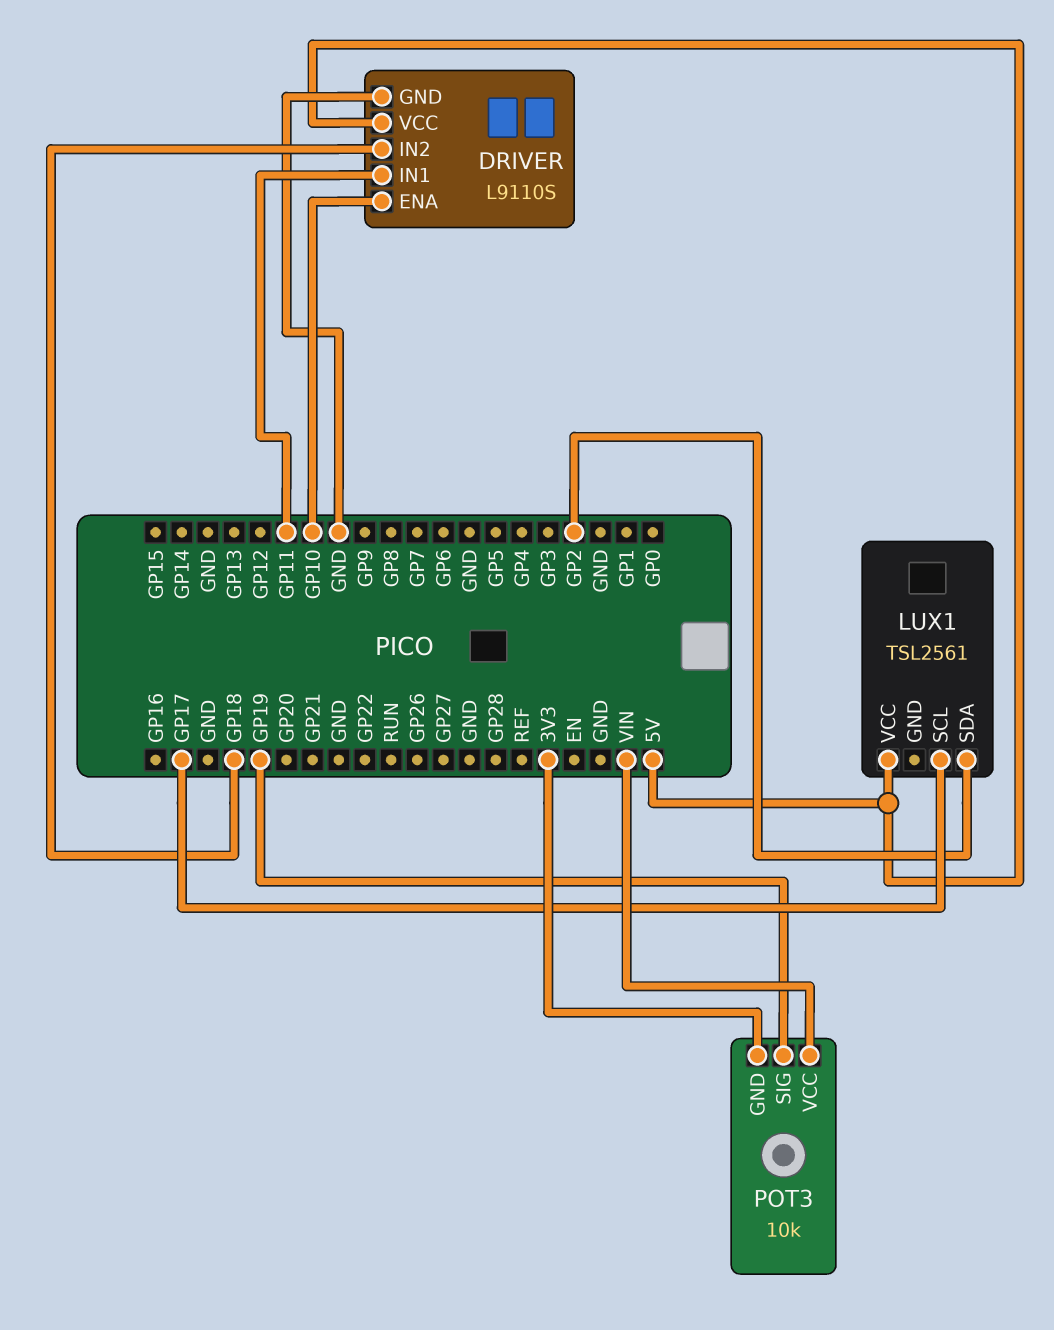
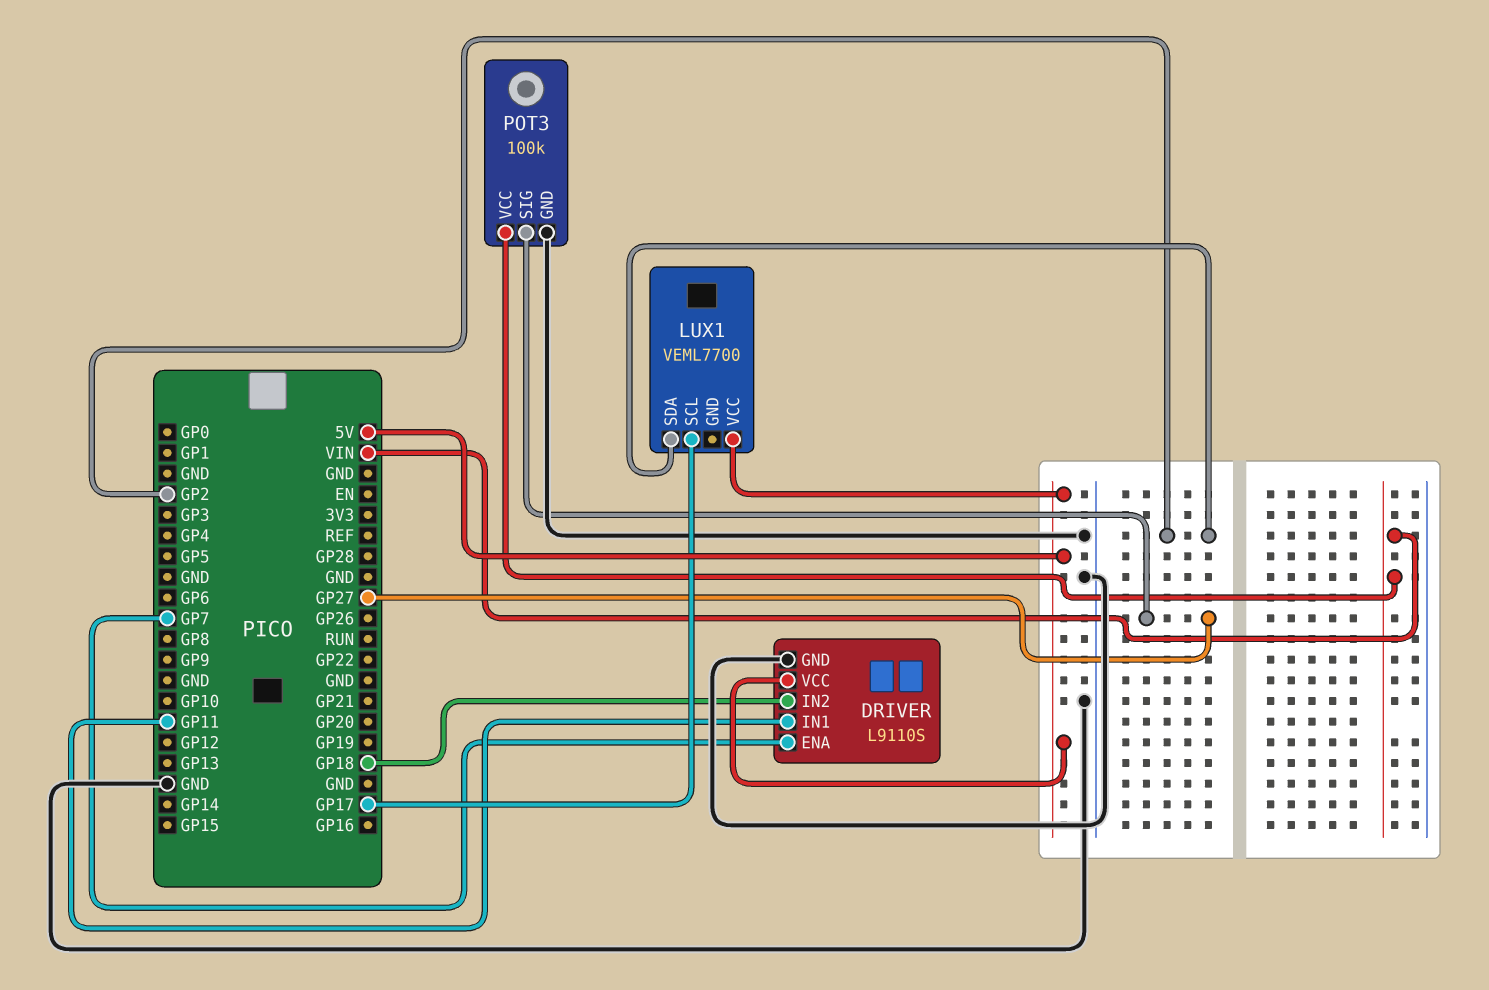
DRIVER pin ENA: GP10 -> GP7
LUX1: TSL2561 -> VEML7700
POT3: 10k -> 100k
POT3 pin GND: 3V3 -> GND
POT3 pin SIG: GP19 -> GP27

